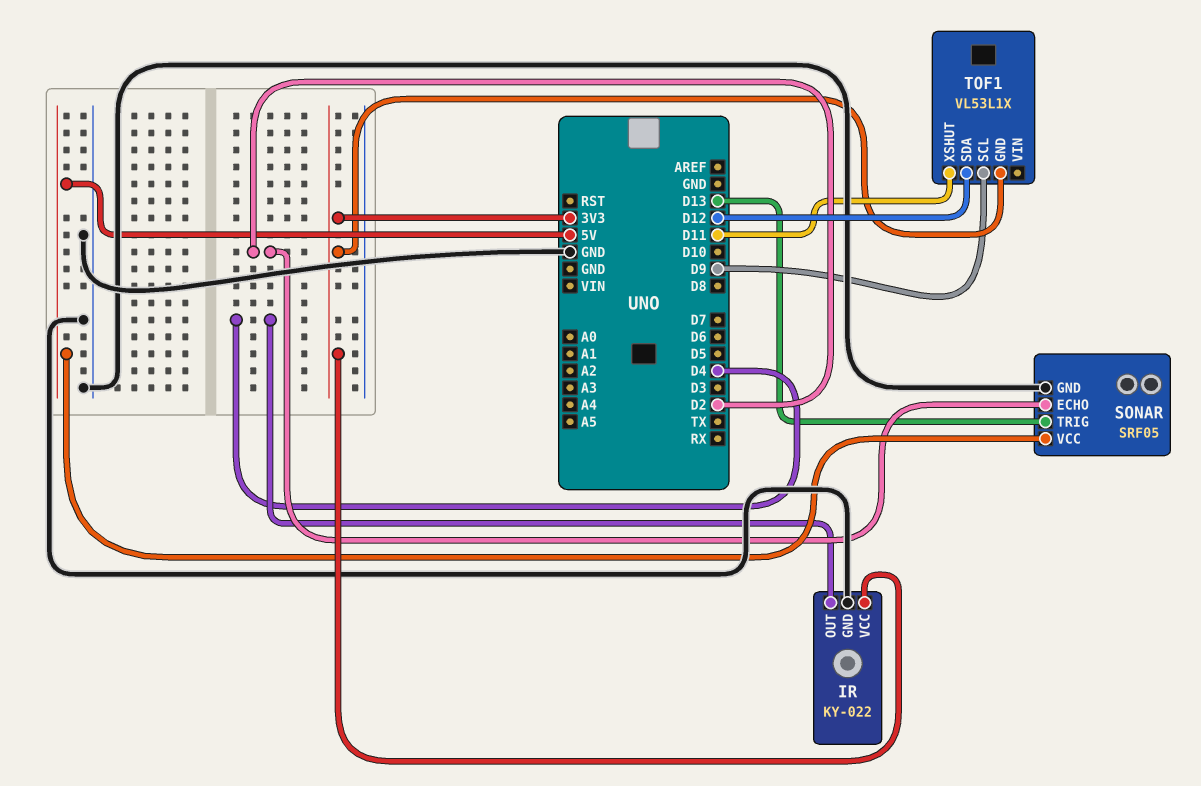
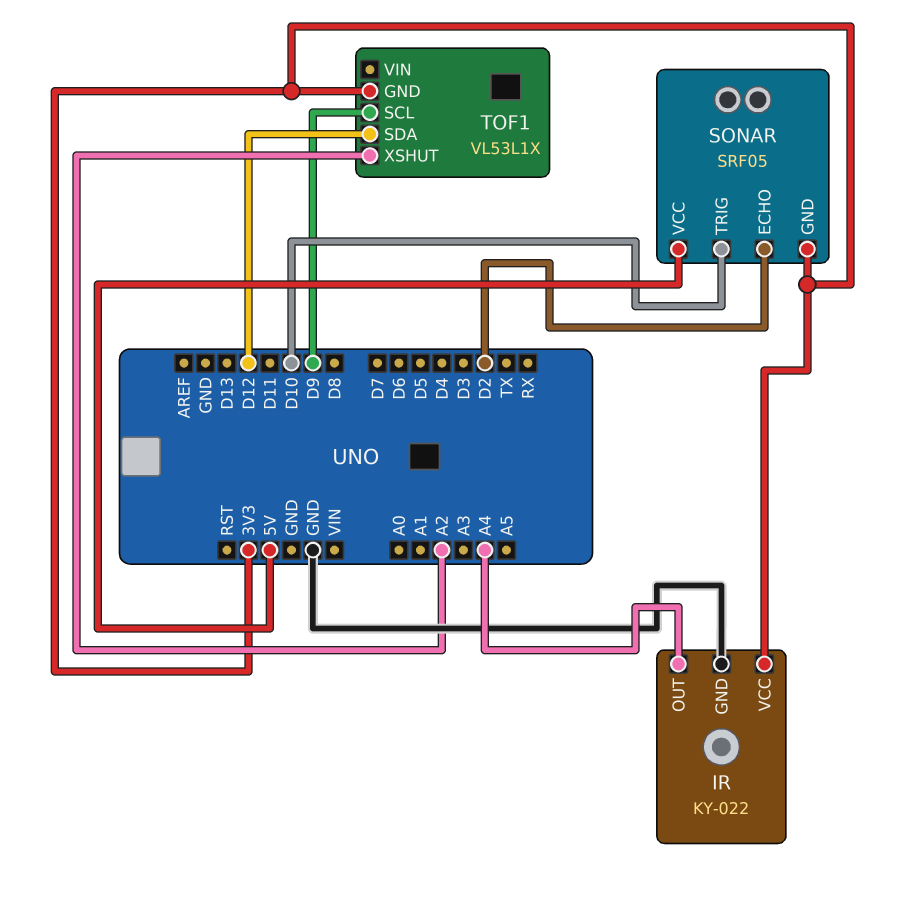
IR pin OUT: D4 -> A4
SONAR pin GND: GND -> 3V3
SONAR pin TRIG: D13 -> D10
TOF1 pin XSHUT: D11 -> A2

